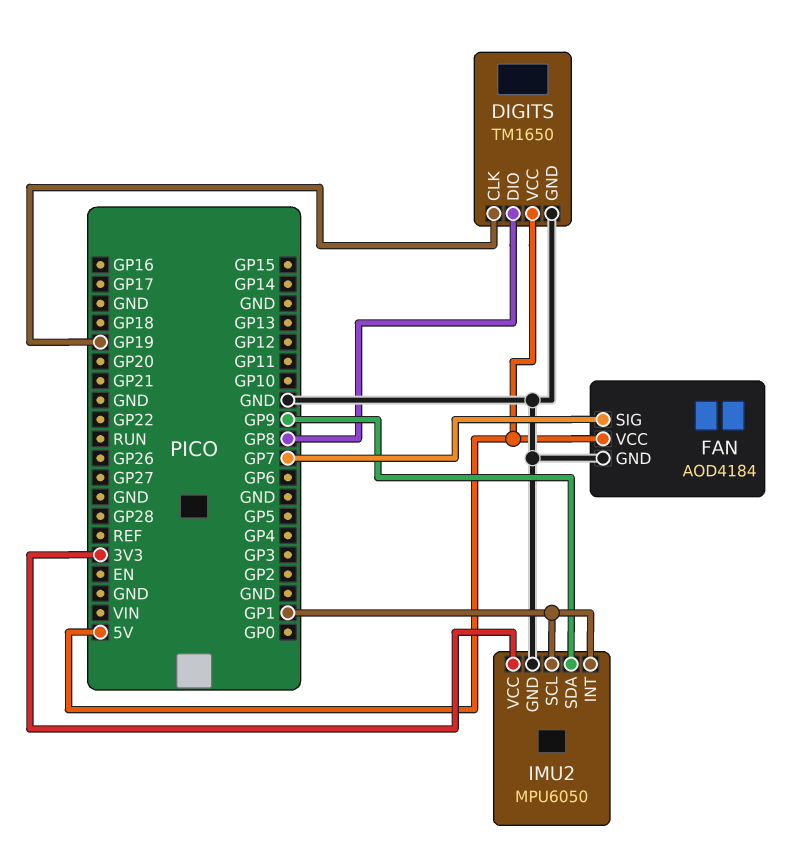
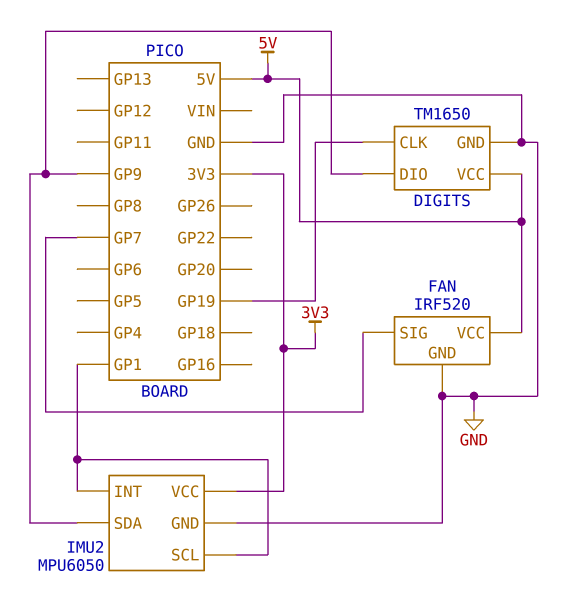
DIGITS pin DIO: GP8 -> GP9
FAN: AOD4184 -> IRF520

